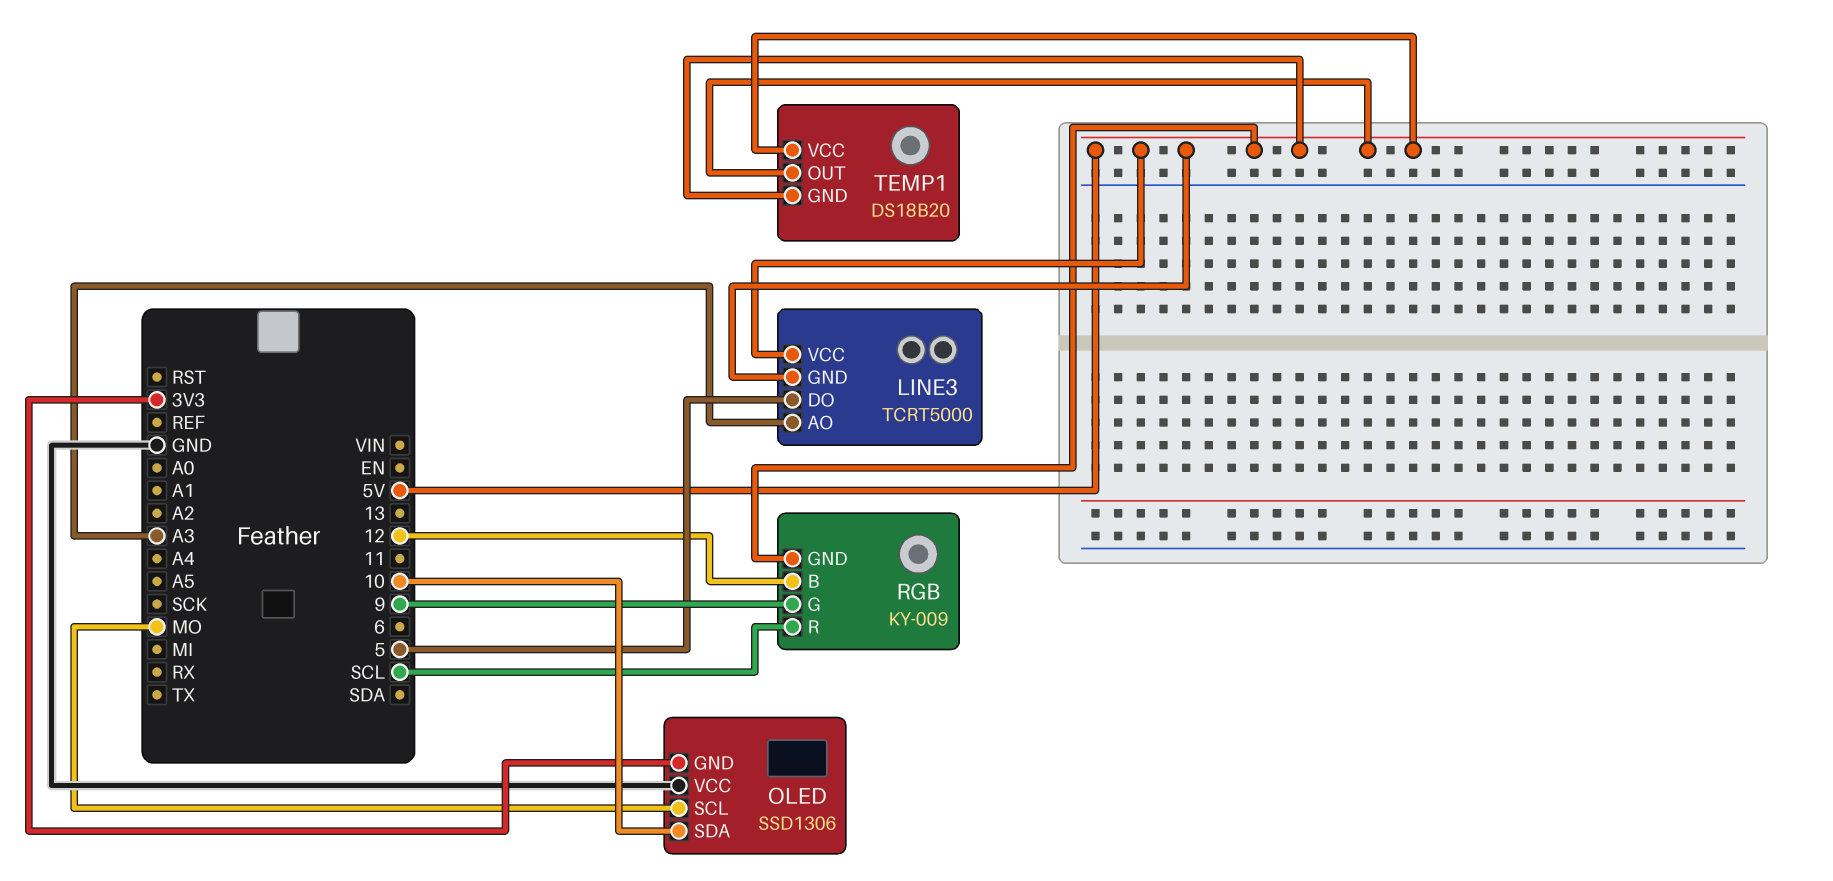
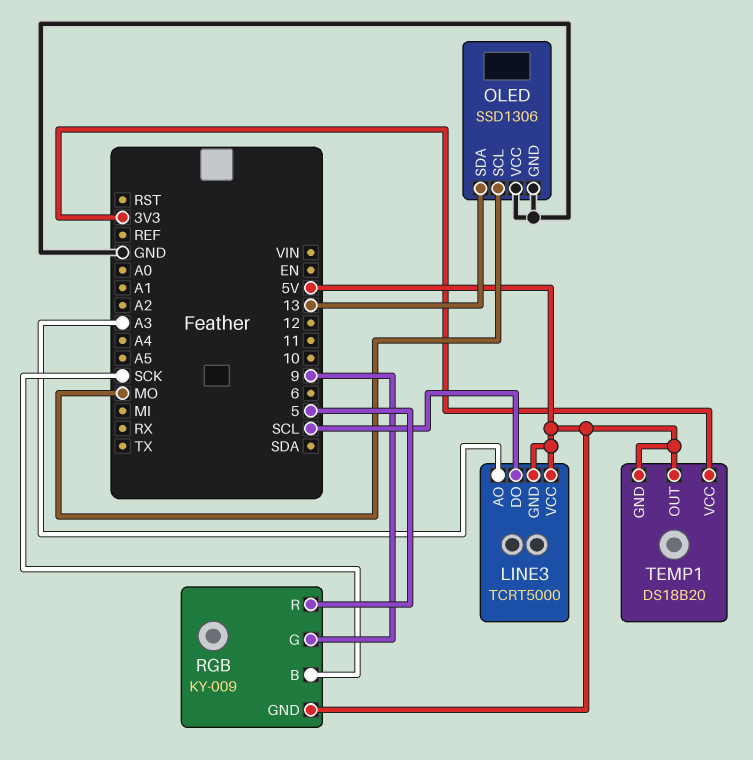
LINE3 pin DO: 5 -> SCL
OLED pin GND: 3V3 -> GND
OLED pin SDA: 10 -> 13
RGB pin B: 12 -> SCK
RGB pin R: SCL -> 5
TEMP1 pin VCC: 5V -> 3V3

